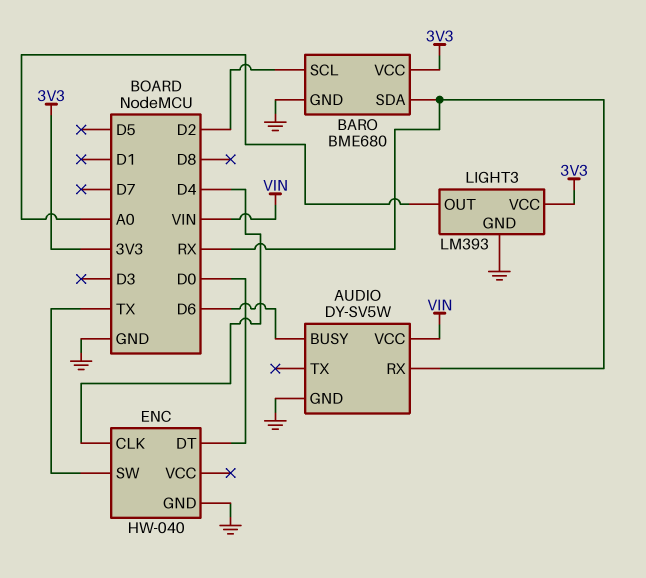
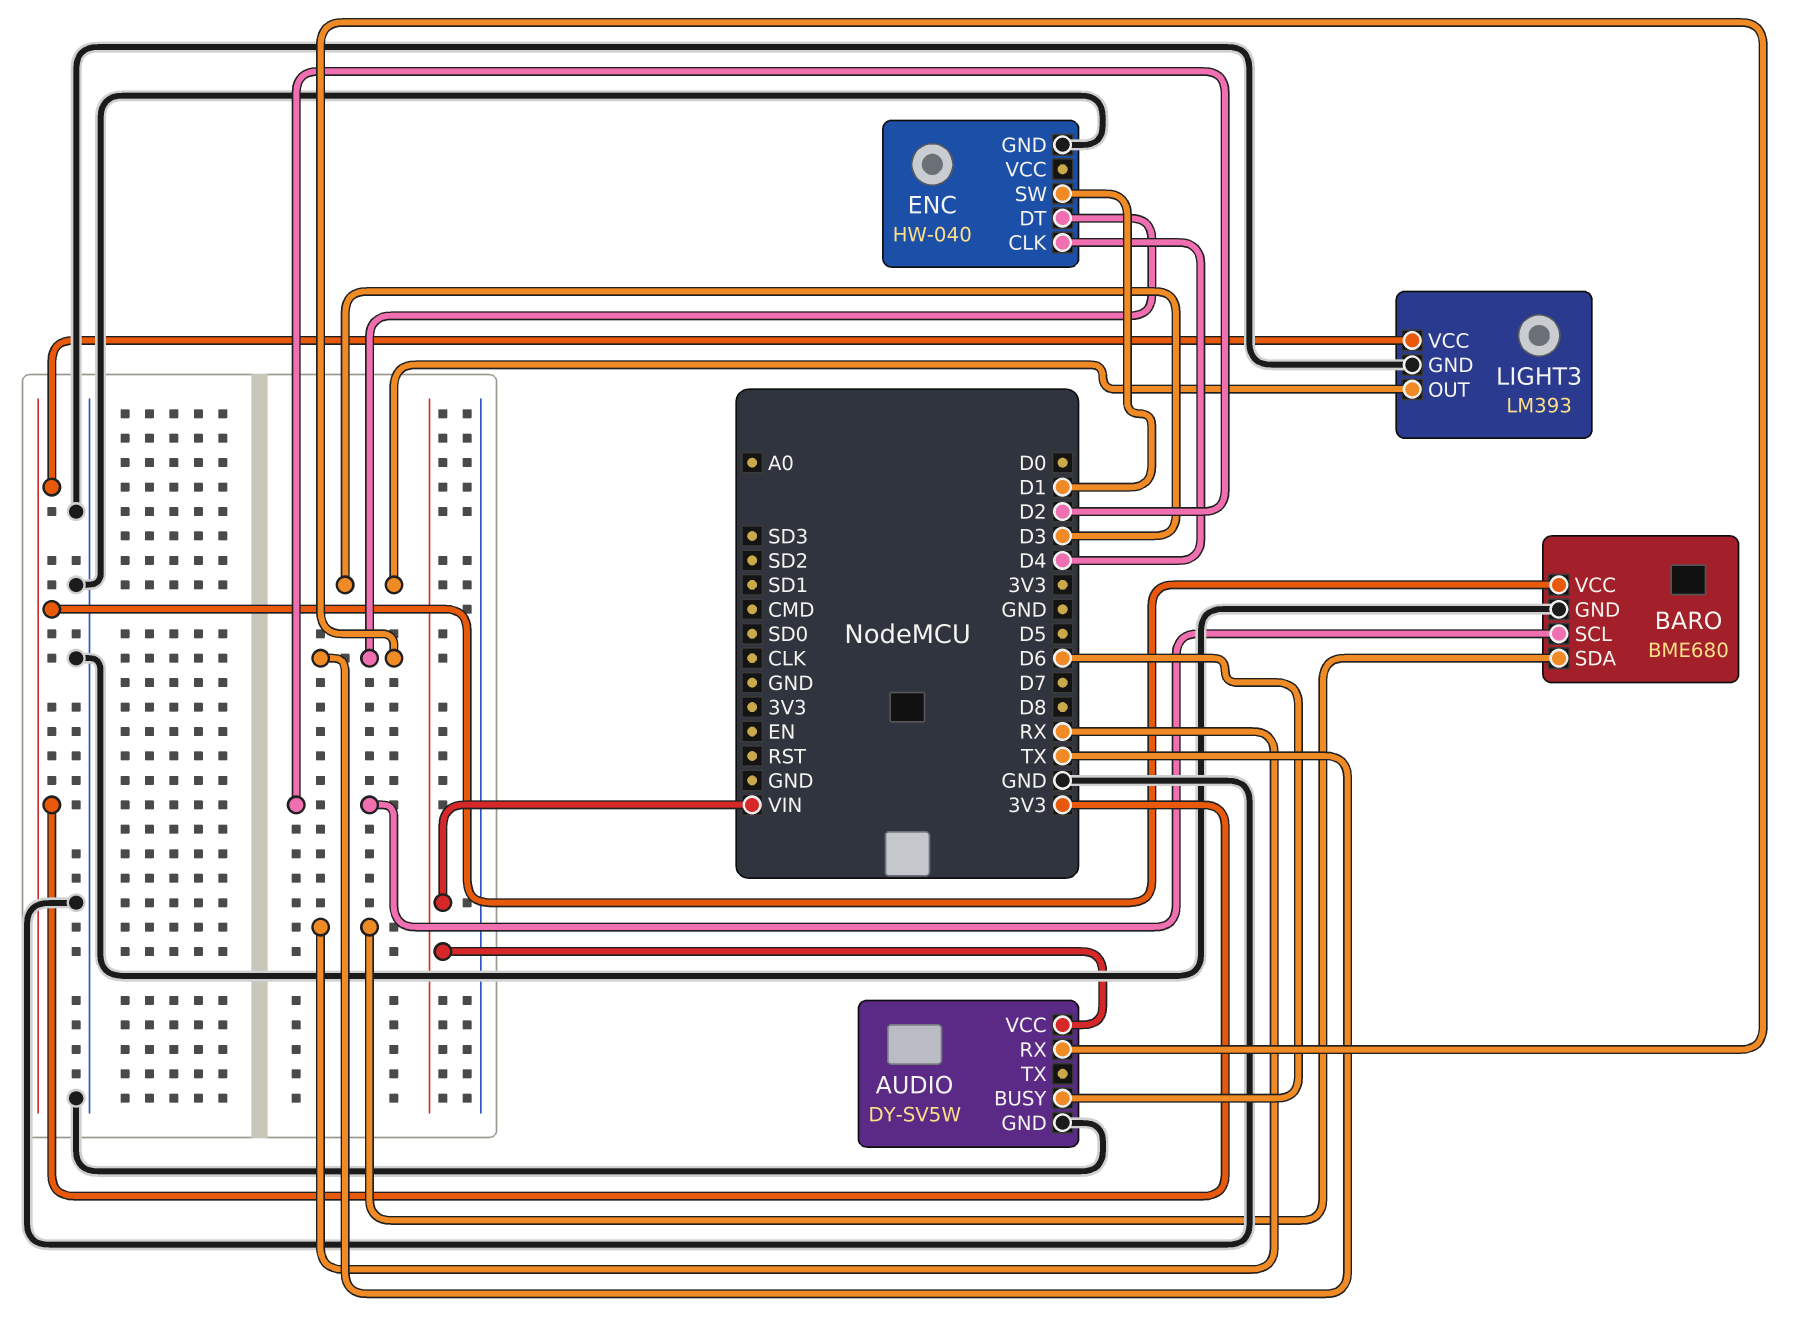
AUDIO pin RX: RX -> TX
ENC pin DT: D0 -> TX
ENC pin SW: TX -> D1
LIGHT3 pin OUT: A0 -> D3

